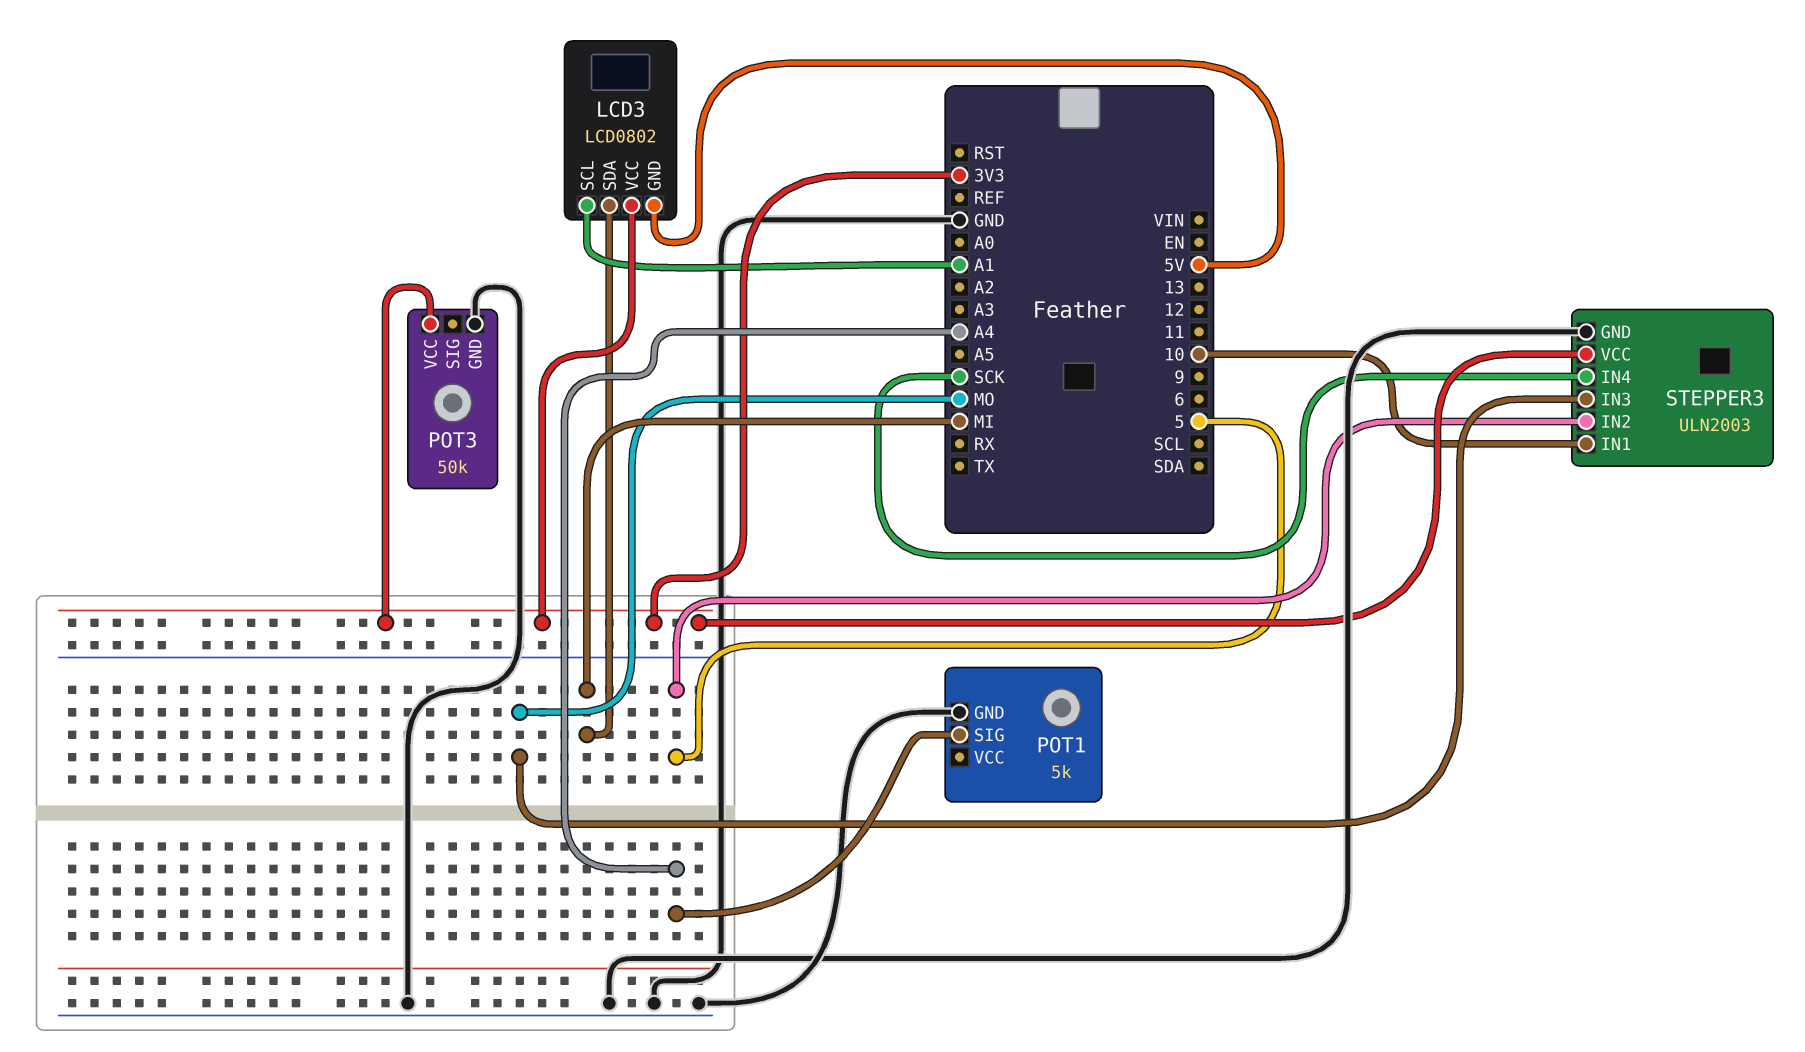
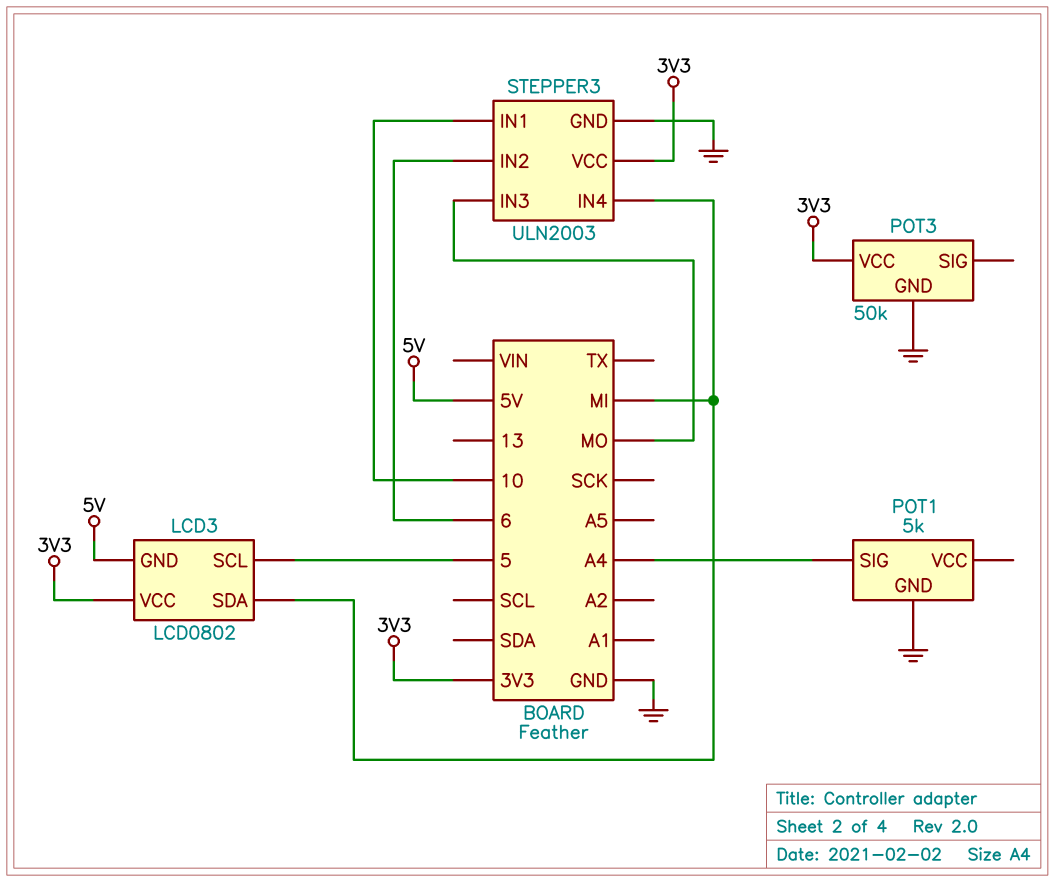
LCD3 pin SCL: A1 -> 5
STEPPER3 pin IN2: 5 -> 6
STEPPER3 pin IN4: SCK -> MI

